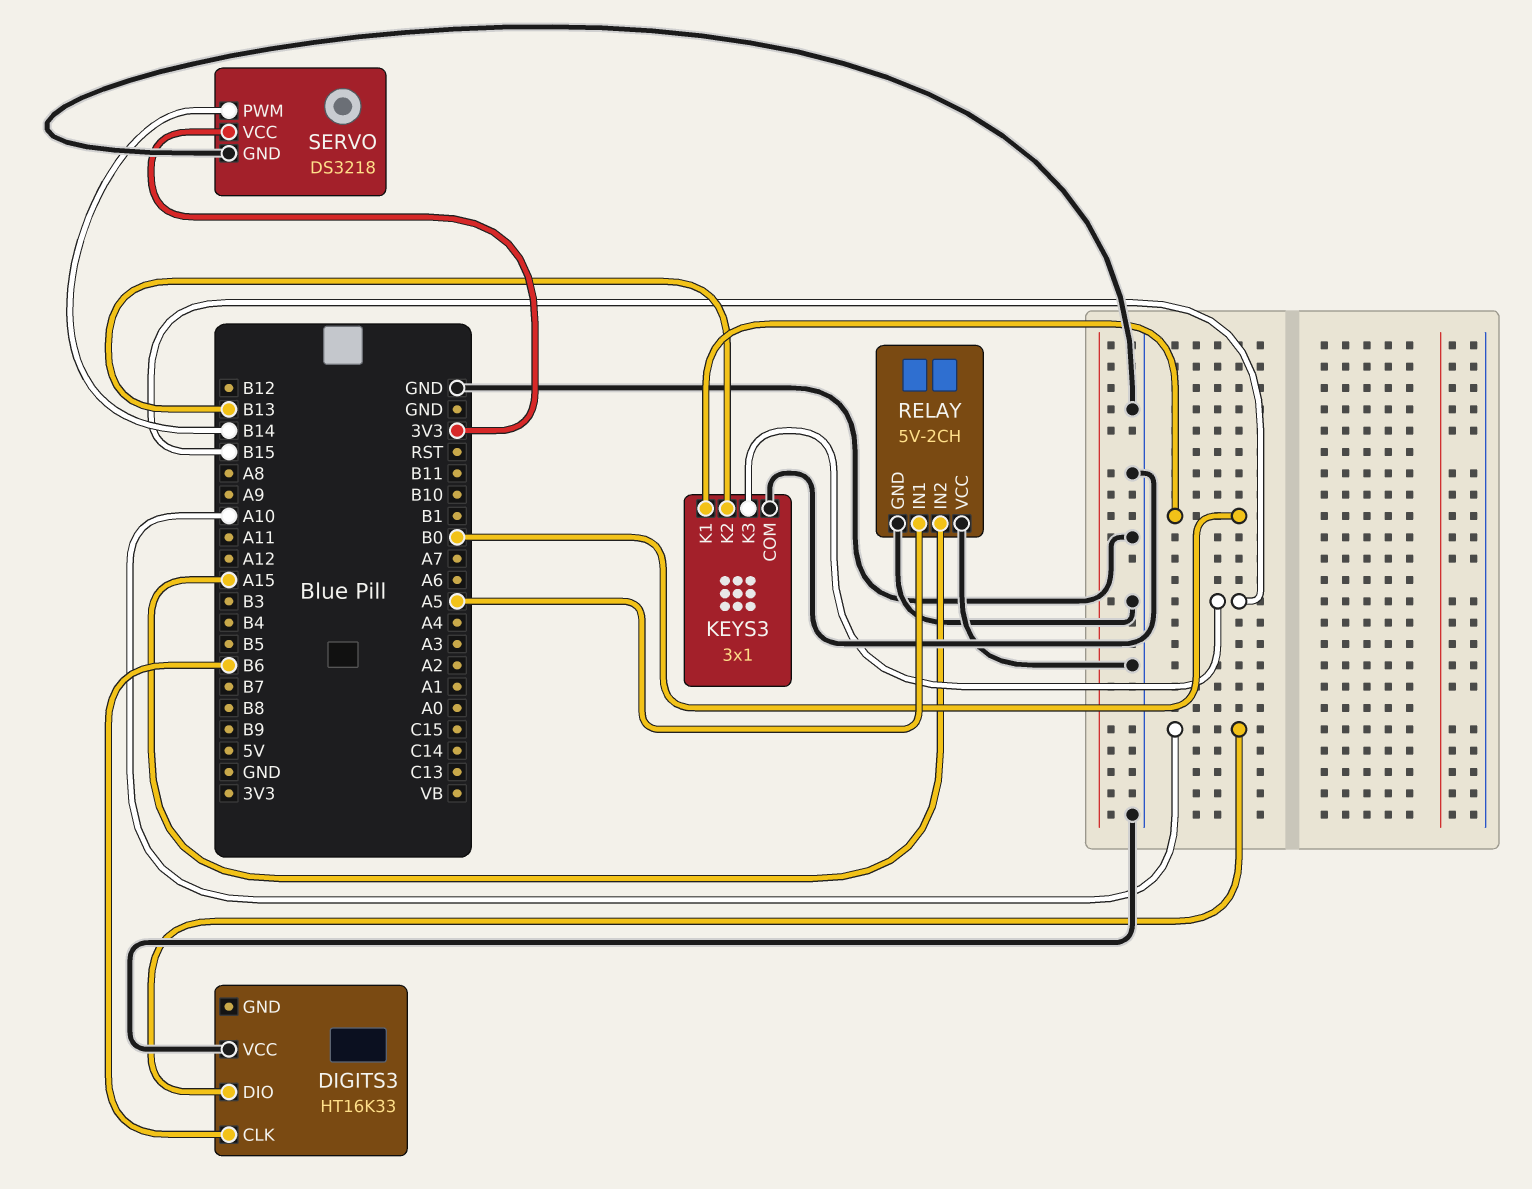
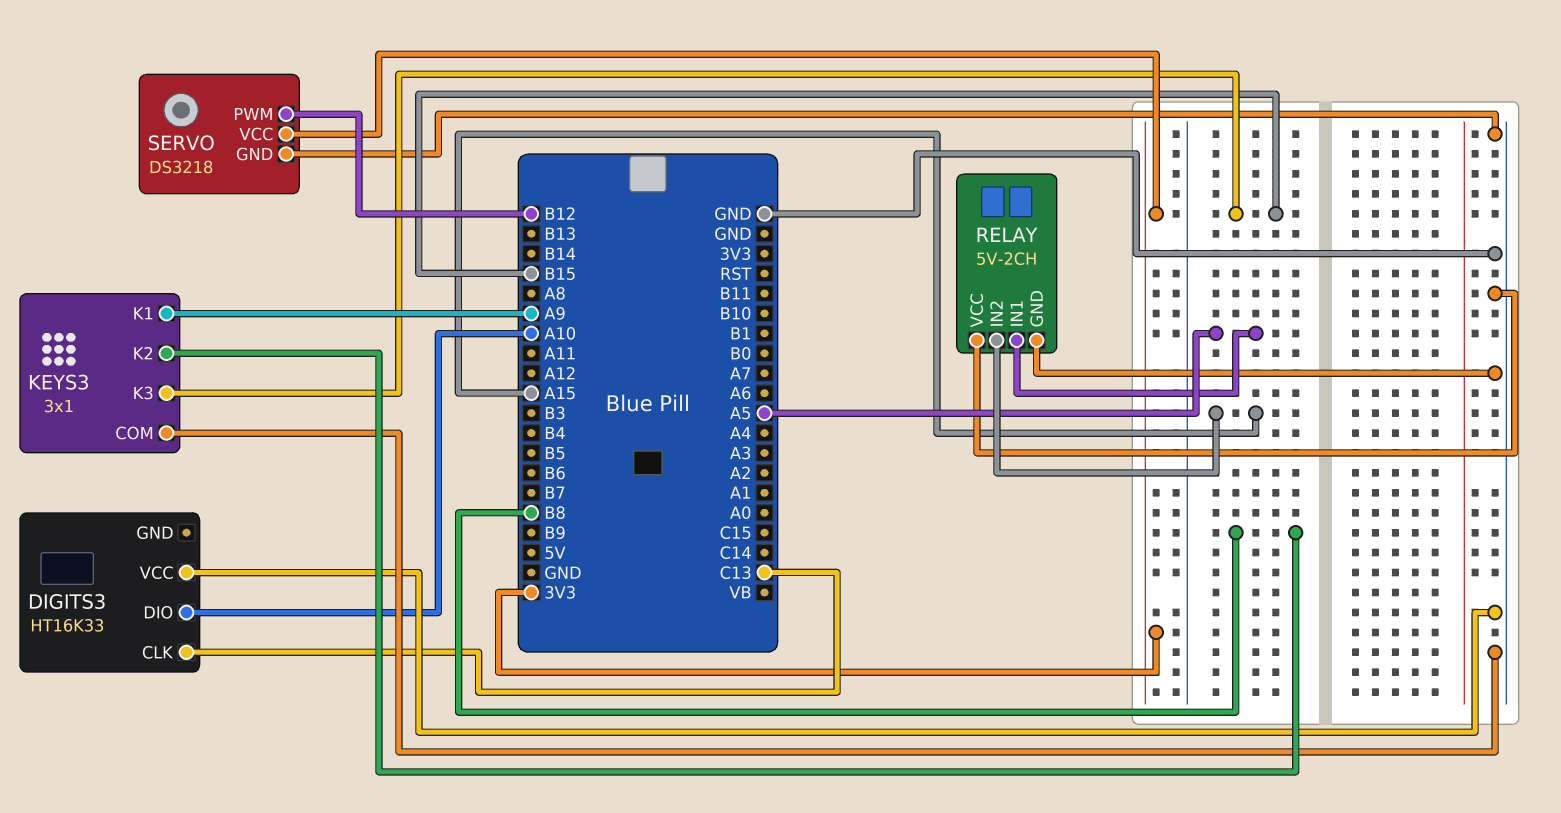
DIGITS3 pin CLK: B6 -> C13
KEYS3 pin K1: B0 -> A9
KEYS3 pin K2: B13 -> B8
SERVO pin PWM: B14 -> B12

